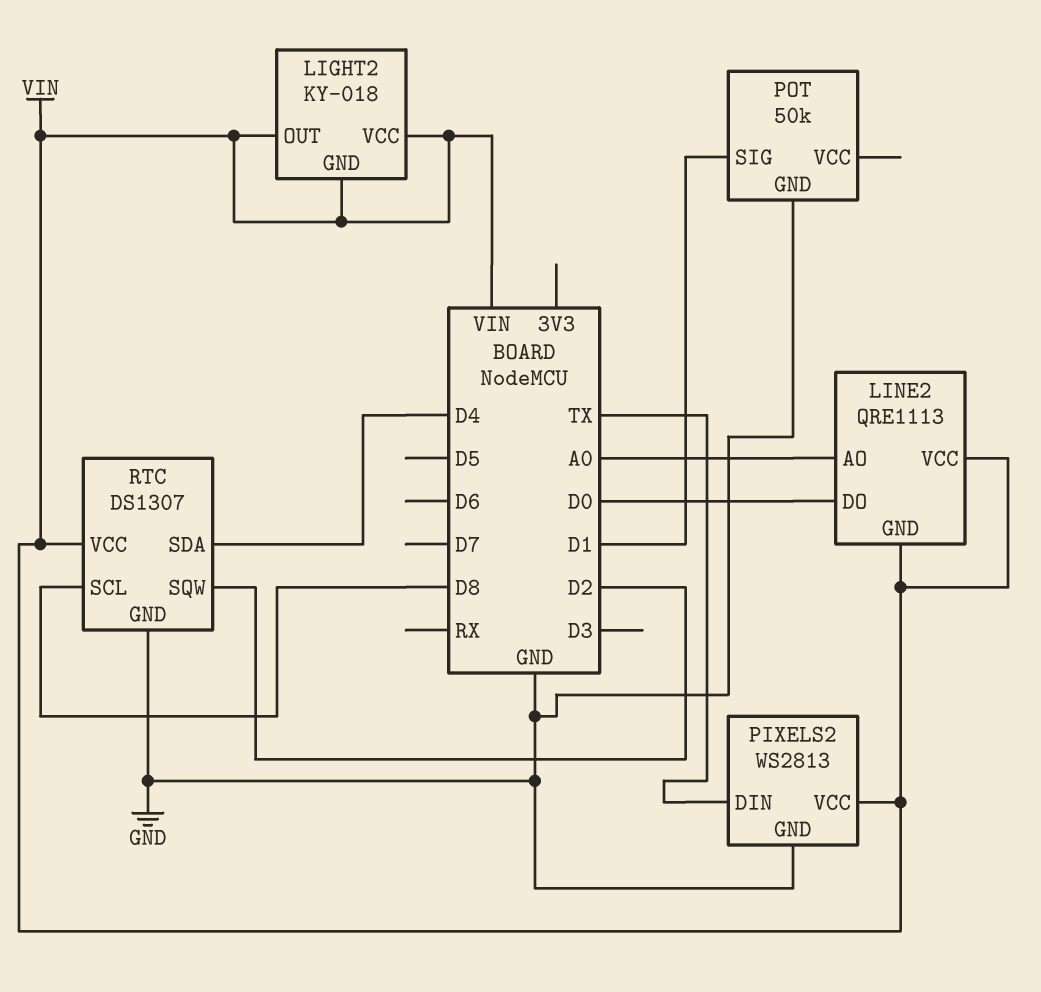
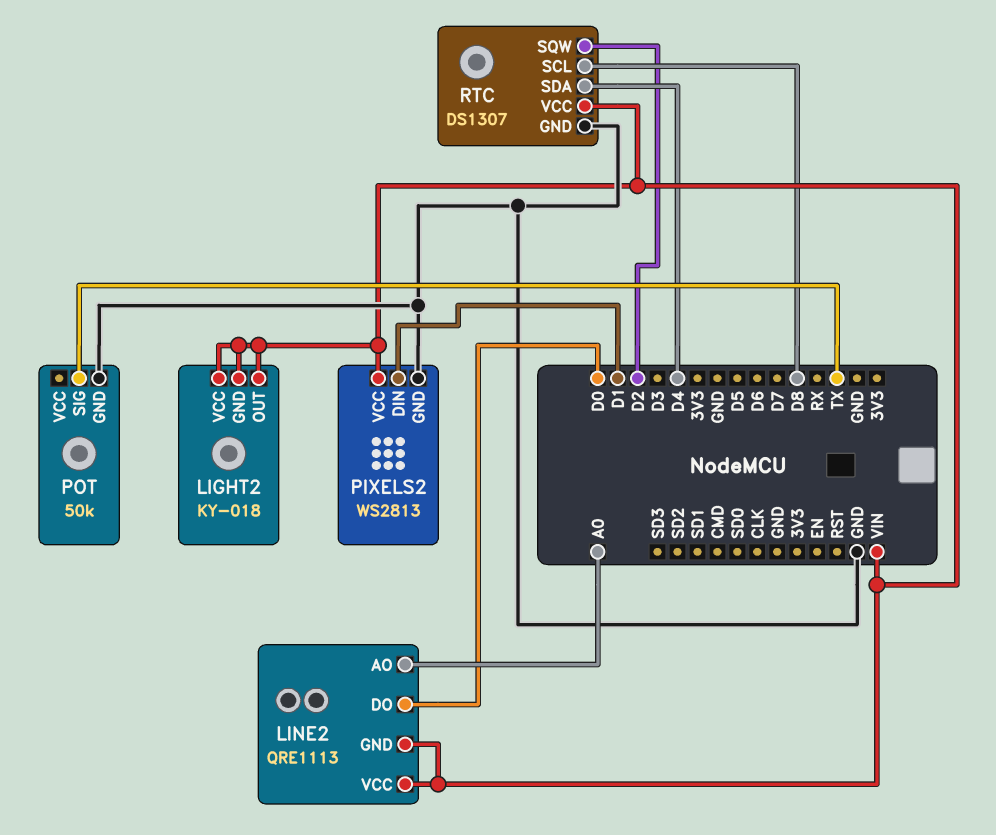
PIXELS2 pin DIN: TX -> D1
POT pin SIG: D1 -> TX

